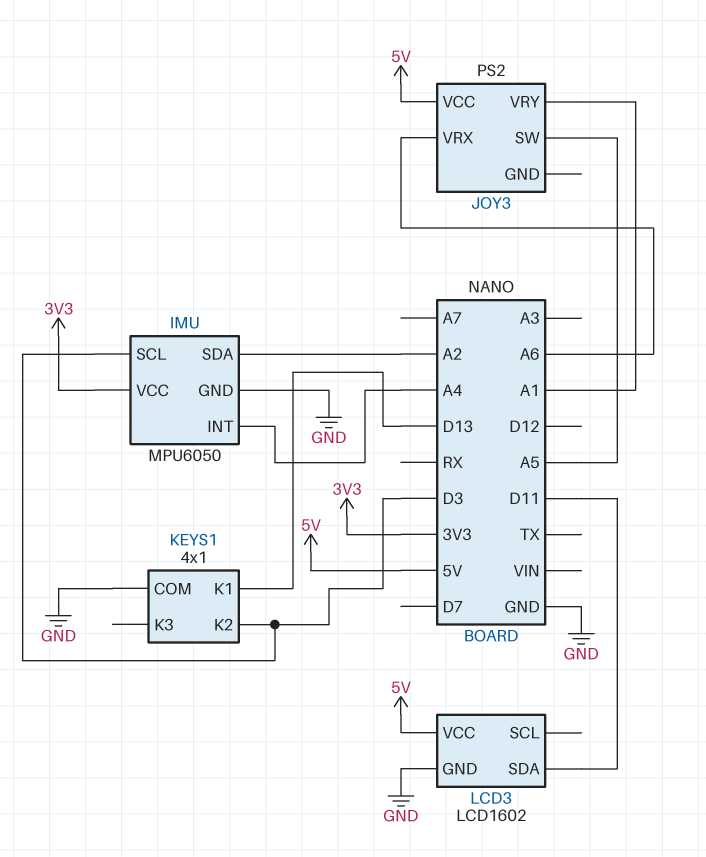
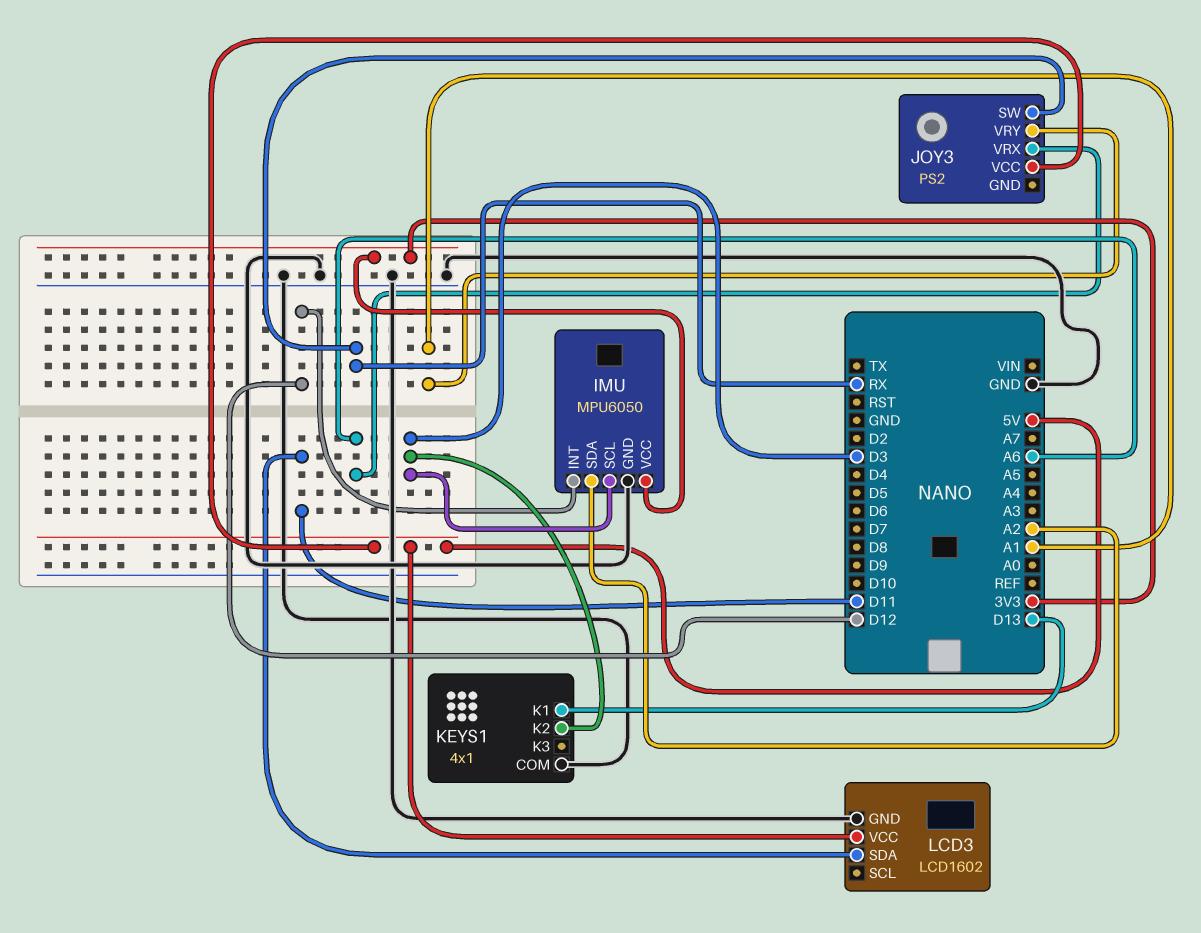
IMU pin INT: A4 -> D12
JOY3 pin SW: A5 -> RX

